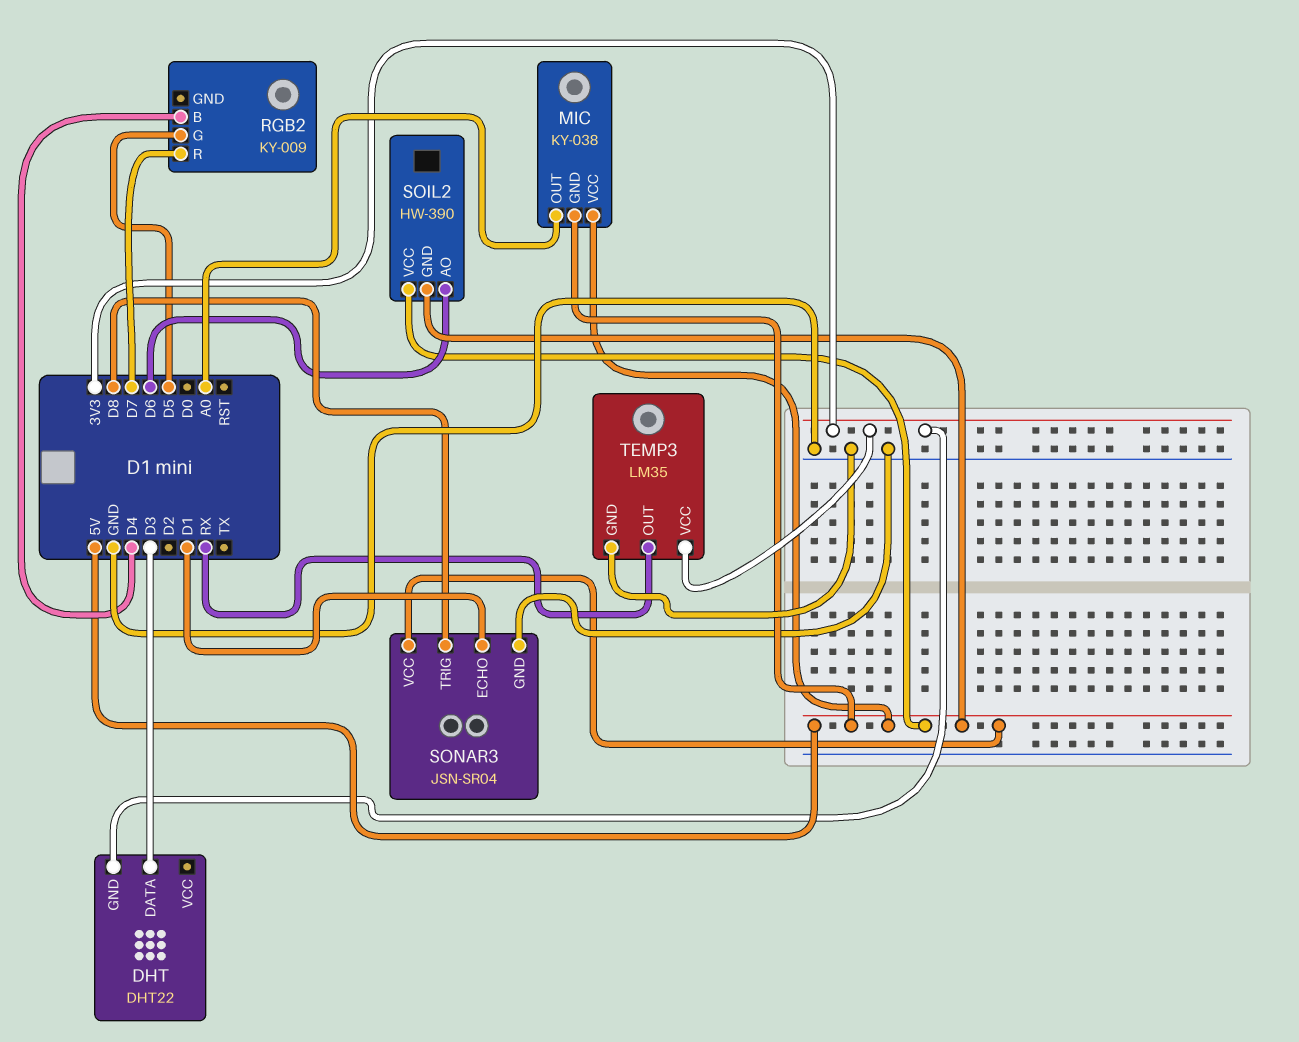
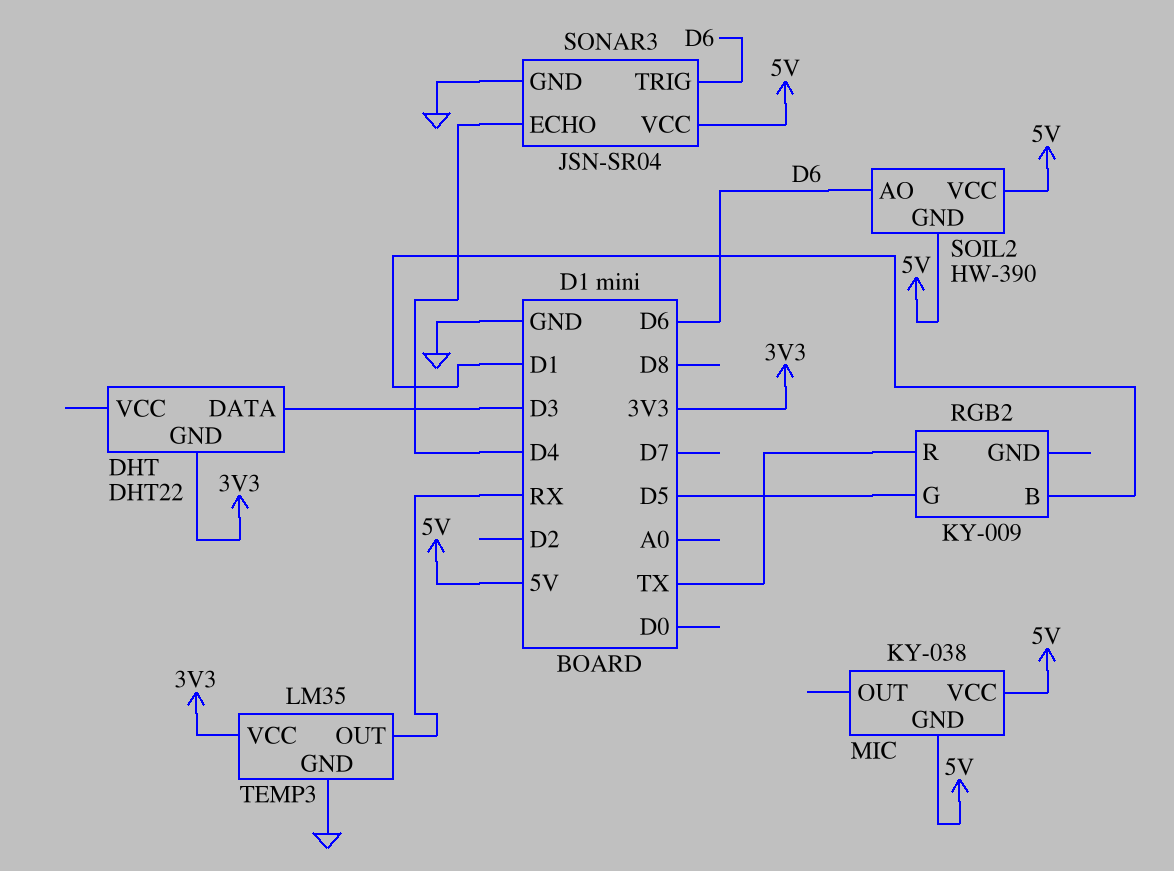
MIC pin OUT: A0 -> none
RGB2 pin B: D4 -> D1
RGB2 pin R: D7 -> TX
SONAR3 pin ECHO: D1 -> D4
SONAR3 pin TRIG: D8 -> D6

